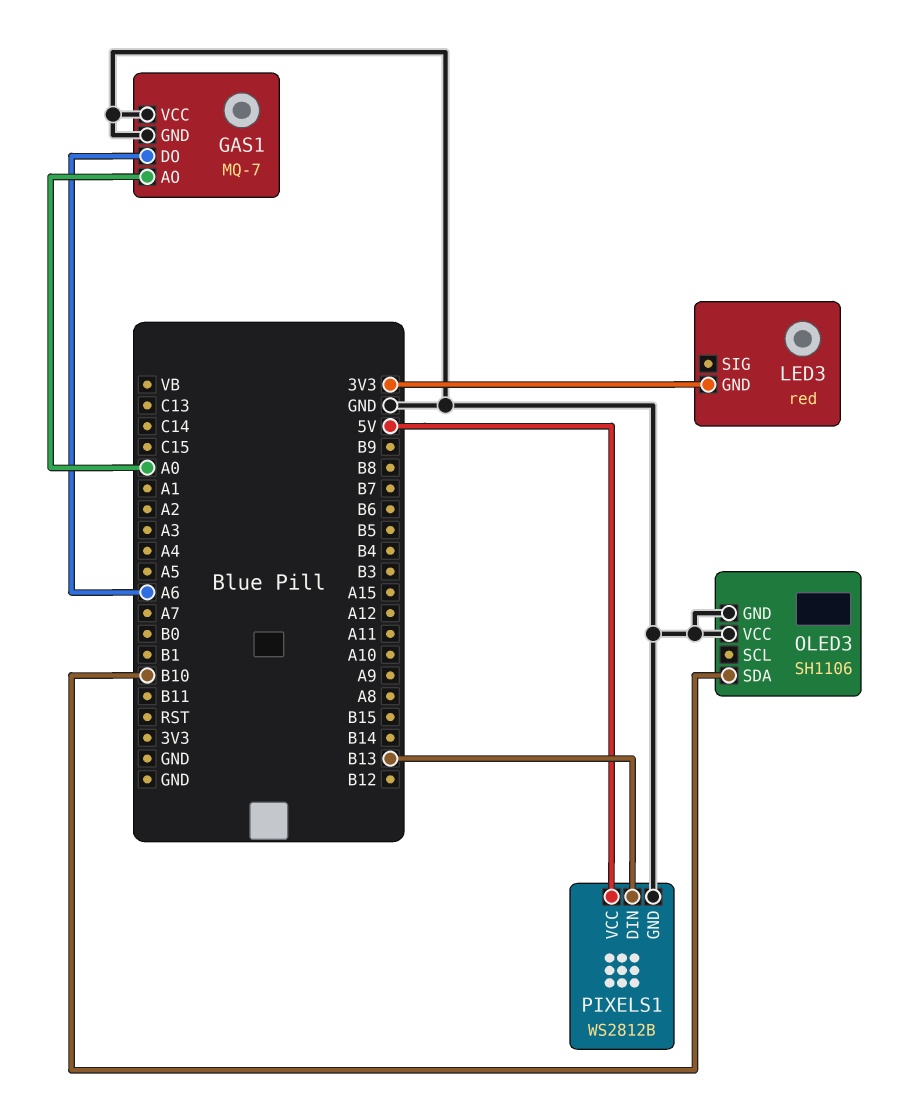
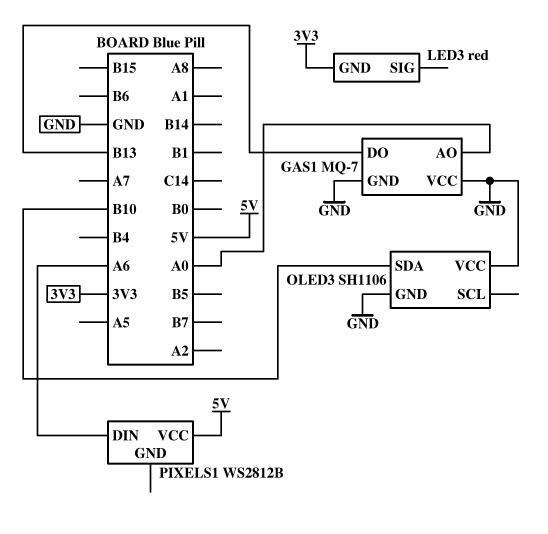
GAS1 pin DO: A6 -> B13
PIXELS1 pin DIN: B13 -> A6
PIXELS1 pin GND: GND -> none

